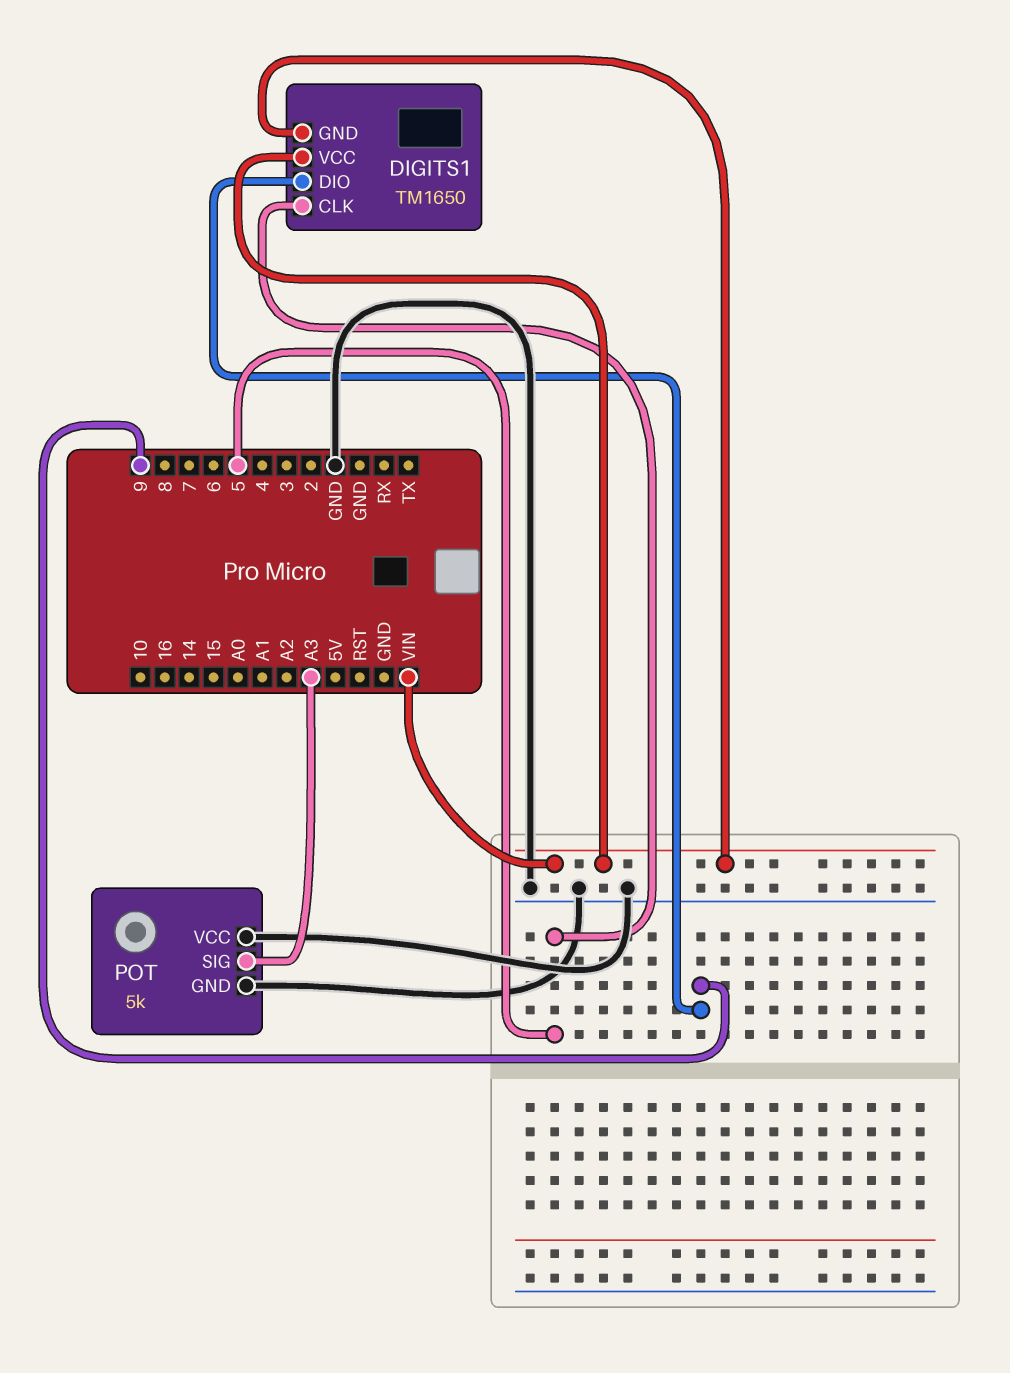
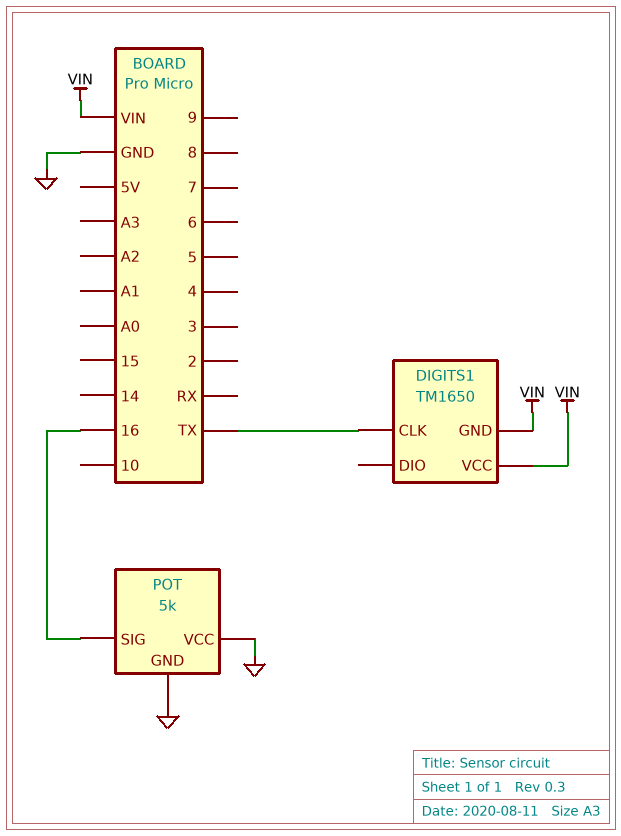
DIGITS1 pin CLK: 5 -> TX
DIGITS1 pin DIO: 9 -> none
POT pin SIG: A3 -> 16

